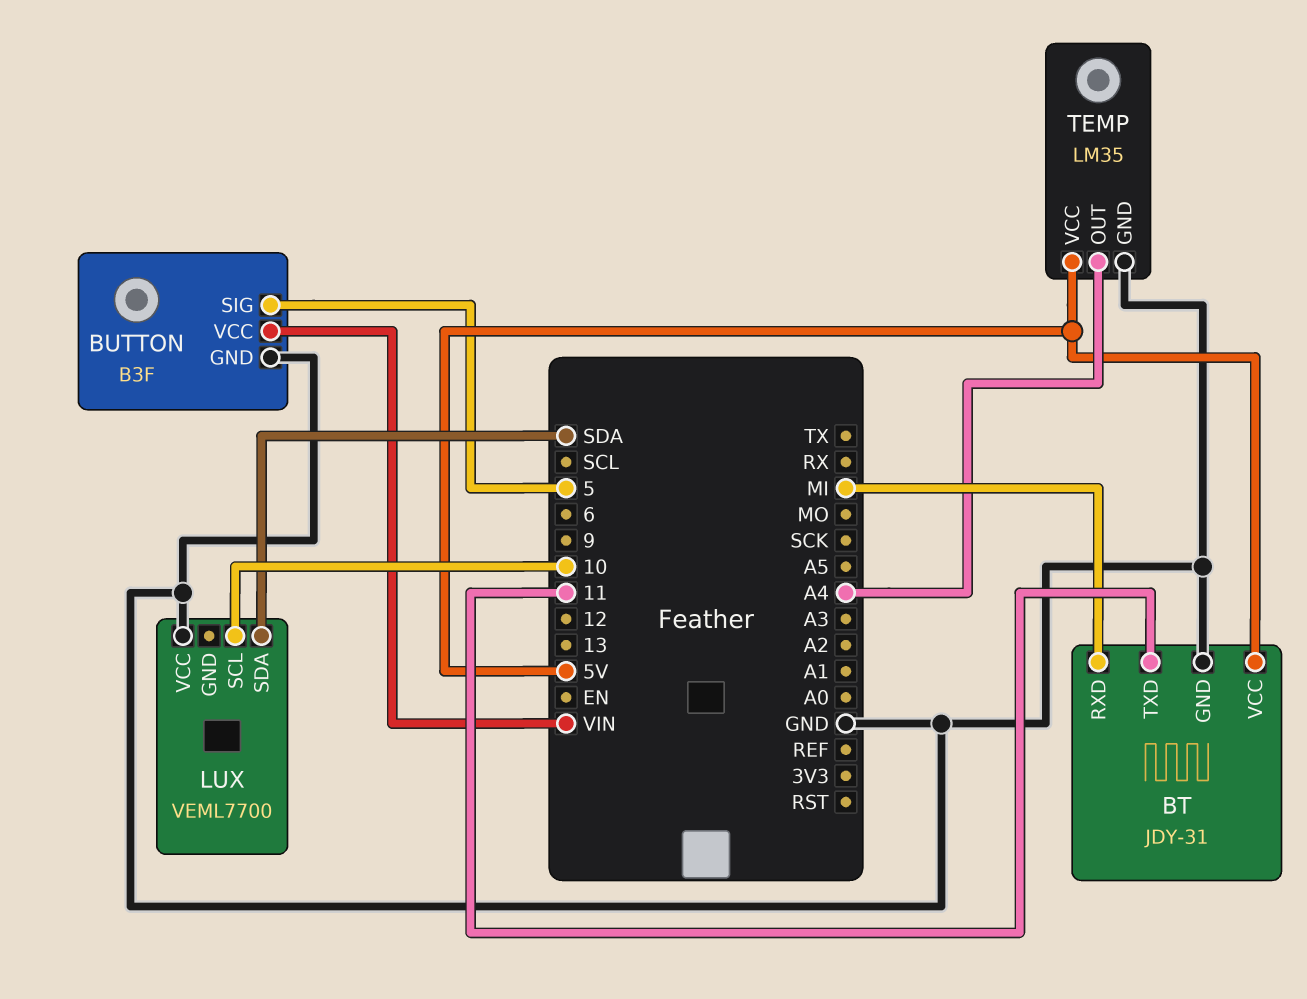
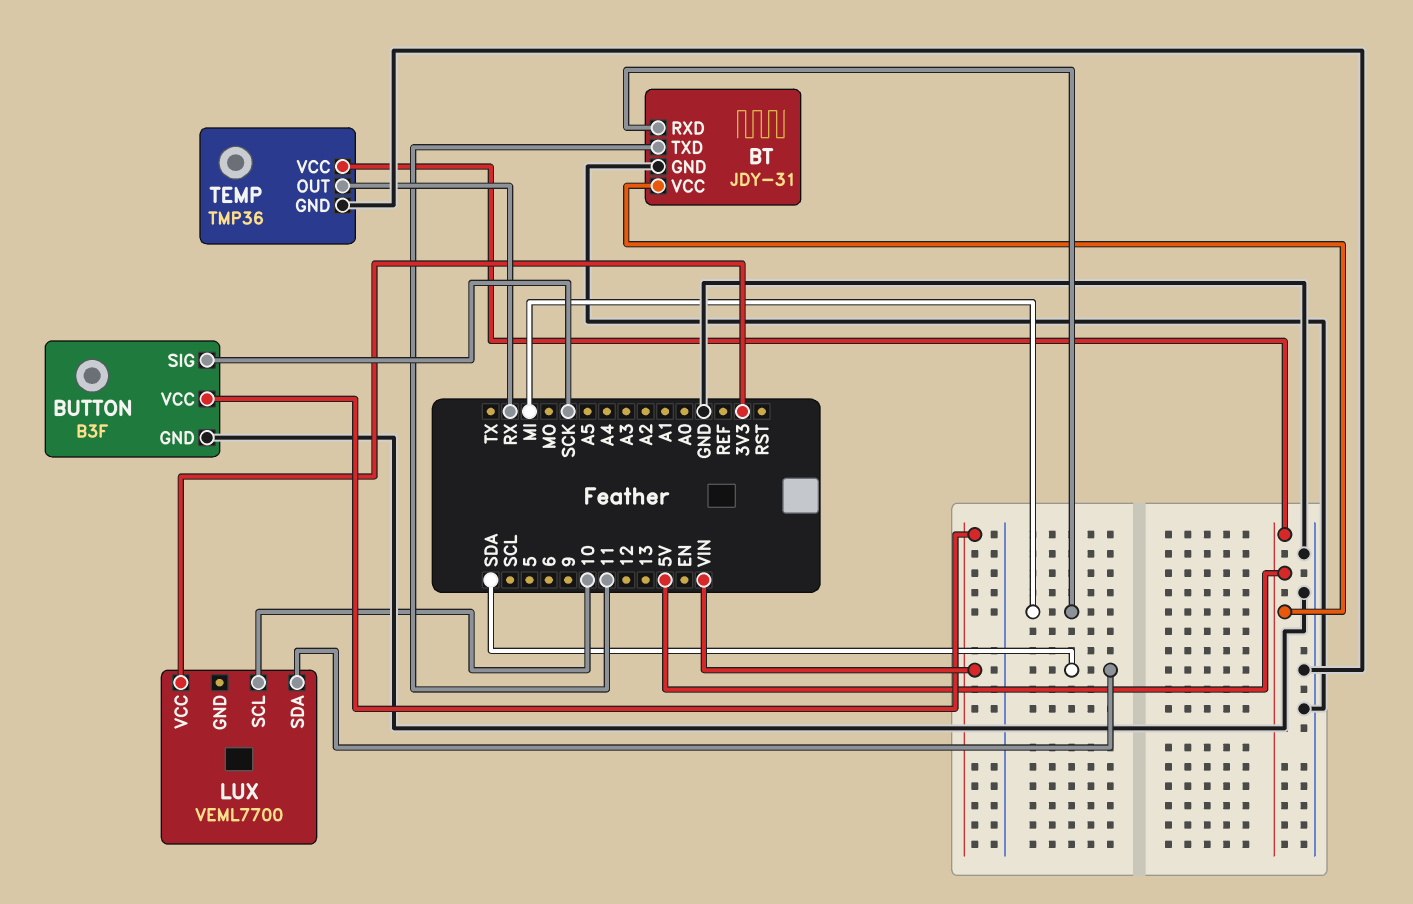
BUTTON pin SIG: 5 -> SCK
LUX pin VCC: GND -> 3V3
TEMP: LM35 -> TMP36
TEMP pin OUT: A4 -> RX

